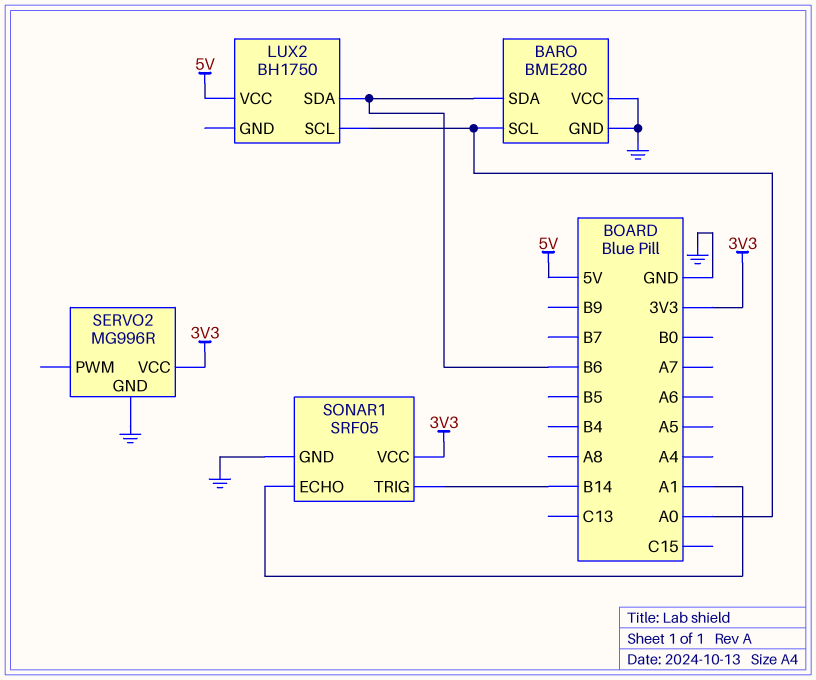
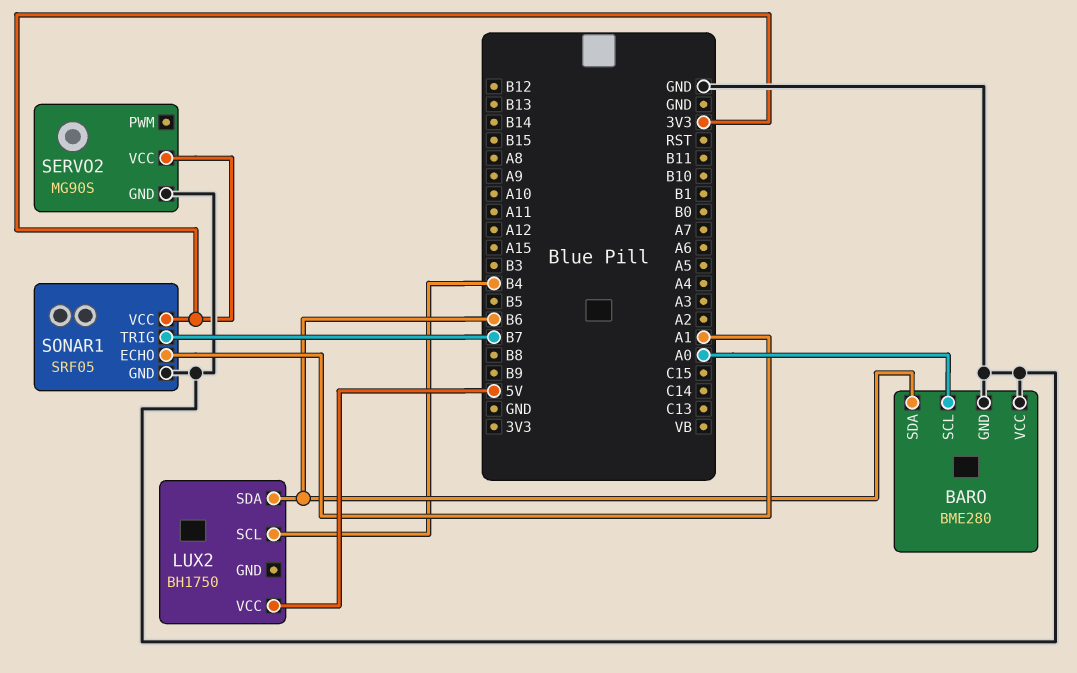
LUX2 pin SCL: A0 -> B4
SERVO2: MG996R -> MG90S
SONAR1 pin TRIG: B14 -> B7

